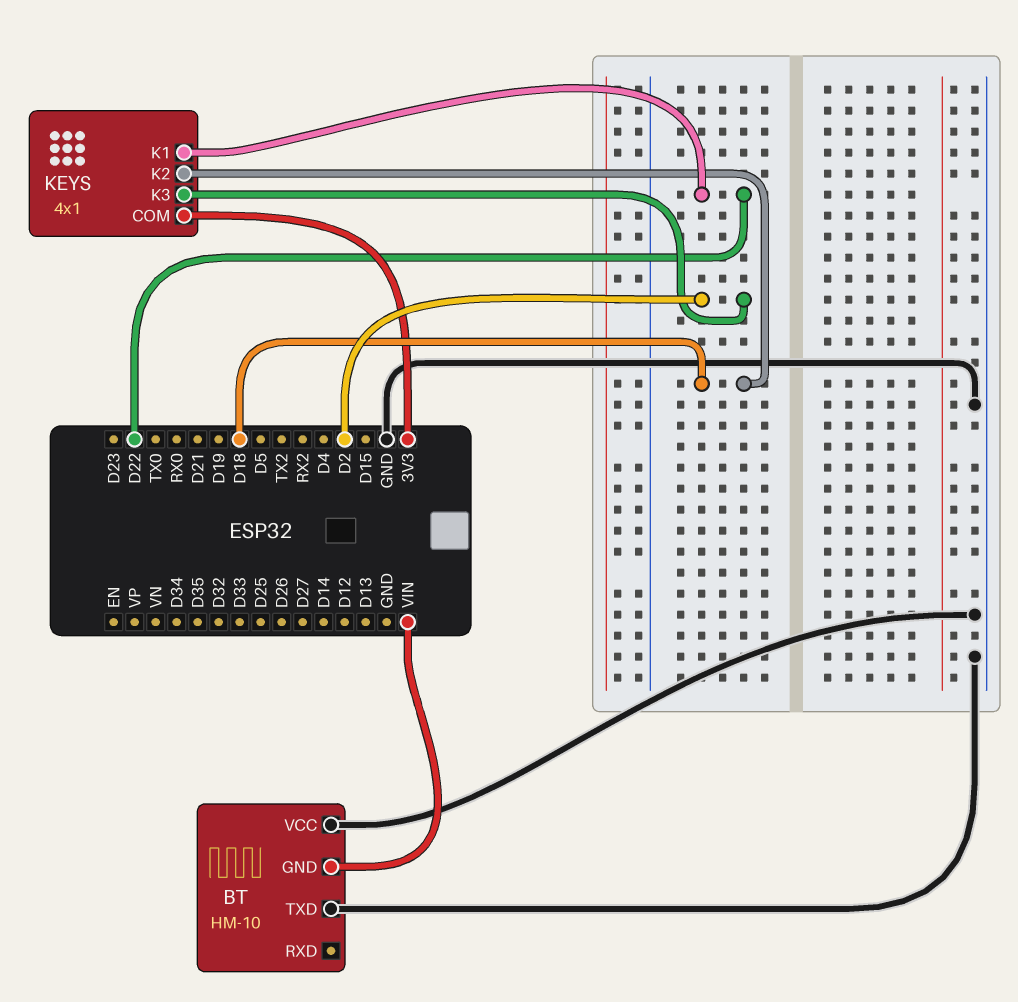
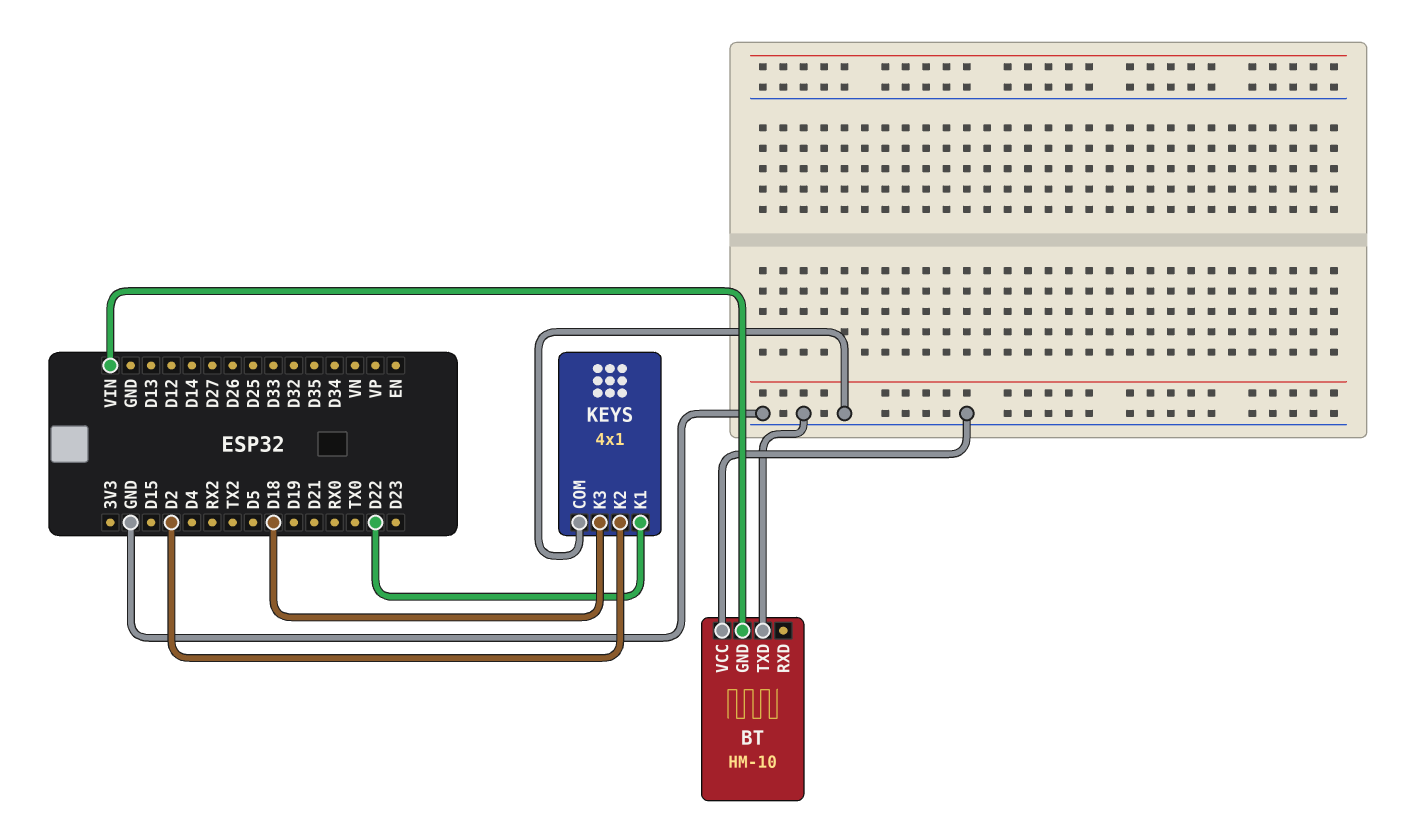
KEYS pin COM: 3V3 -> GND
KEYS pin K2: D18 -> D2
KEYS pin K3: D2 -> D18

